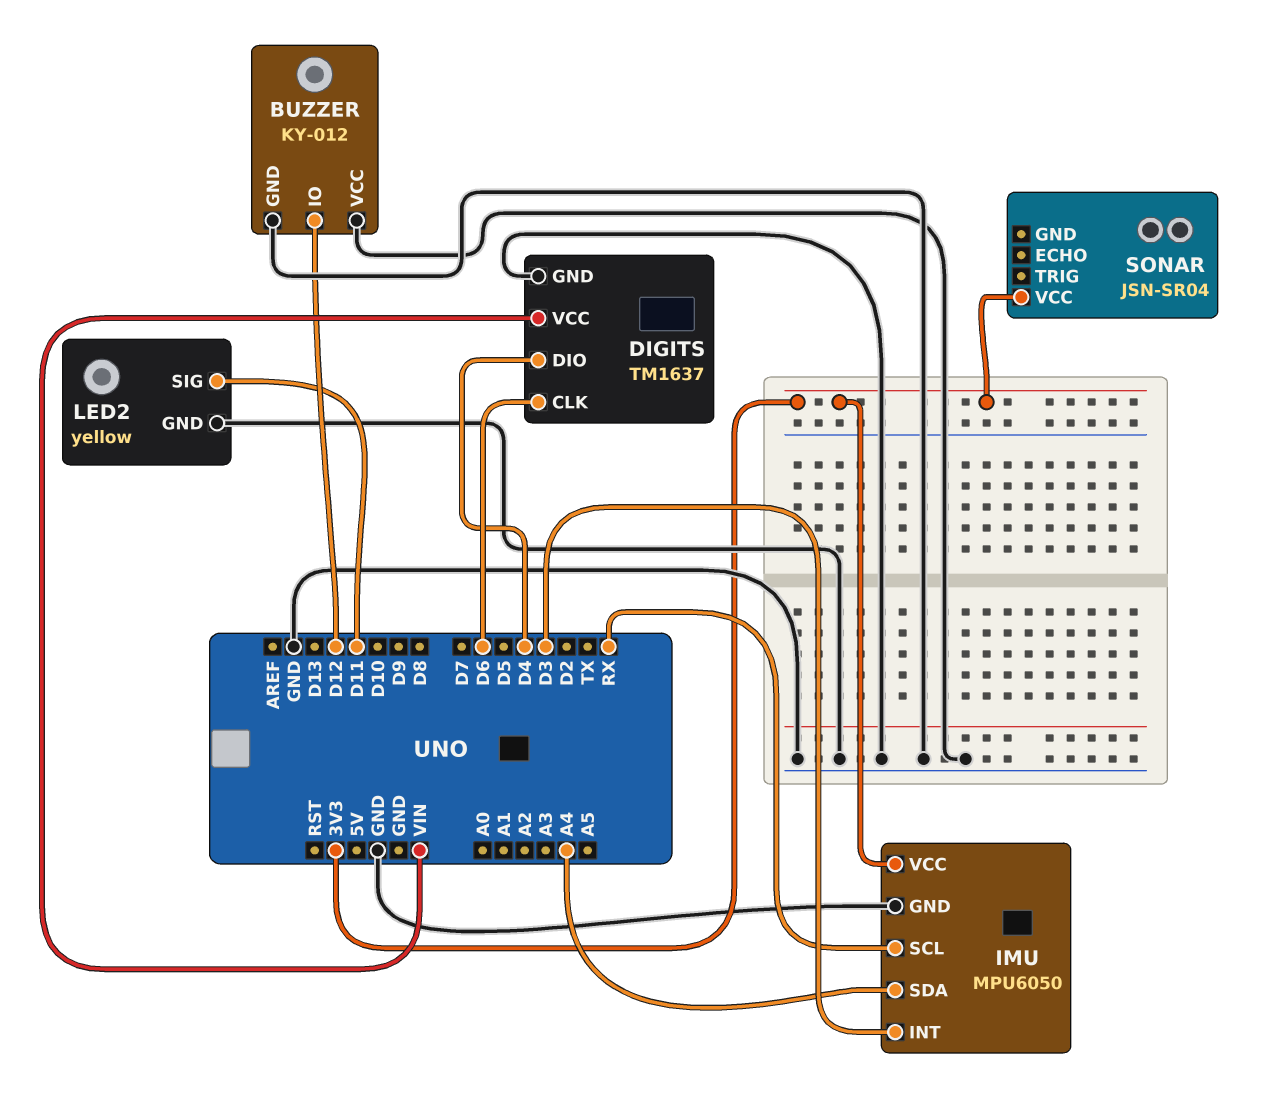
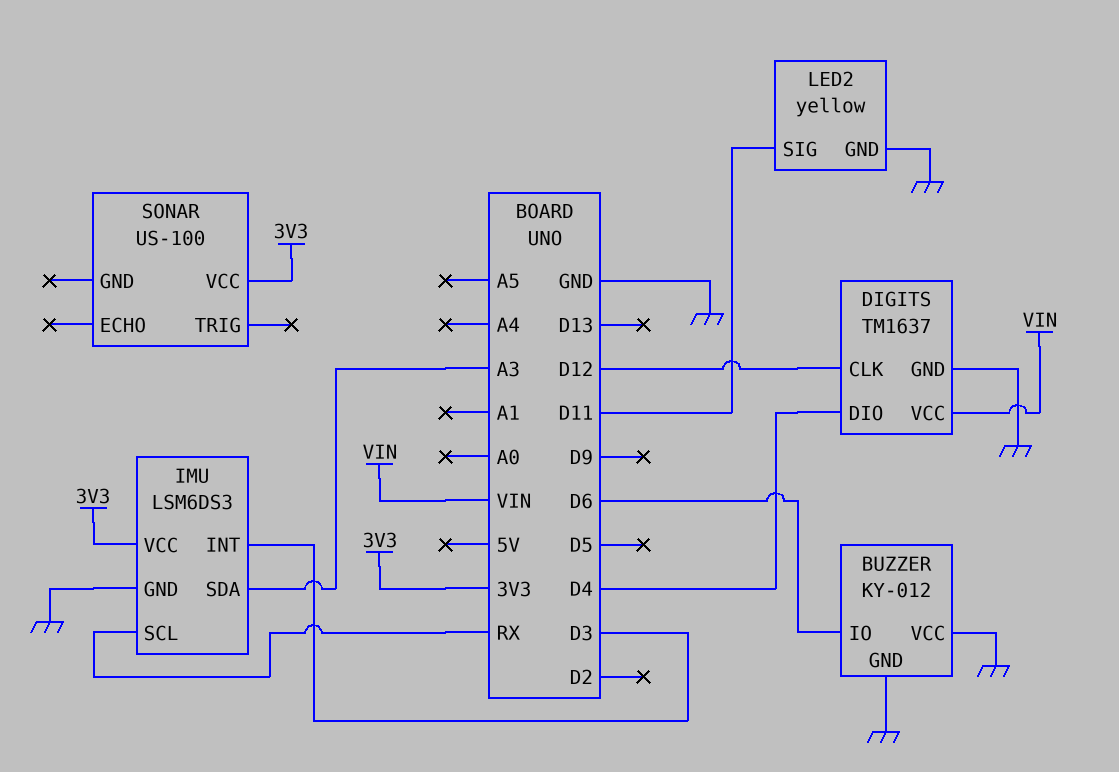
BUZZER pin IO: D12 -> D6
DIGITS pin CLK: D6 -> D12
IMU: MPU6050 -> LSM6DS3
IMU pin SDA: A4 -> A3
SONAR: JSN-SR04 -> US-100

